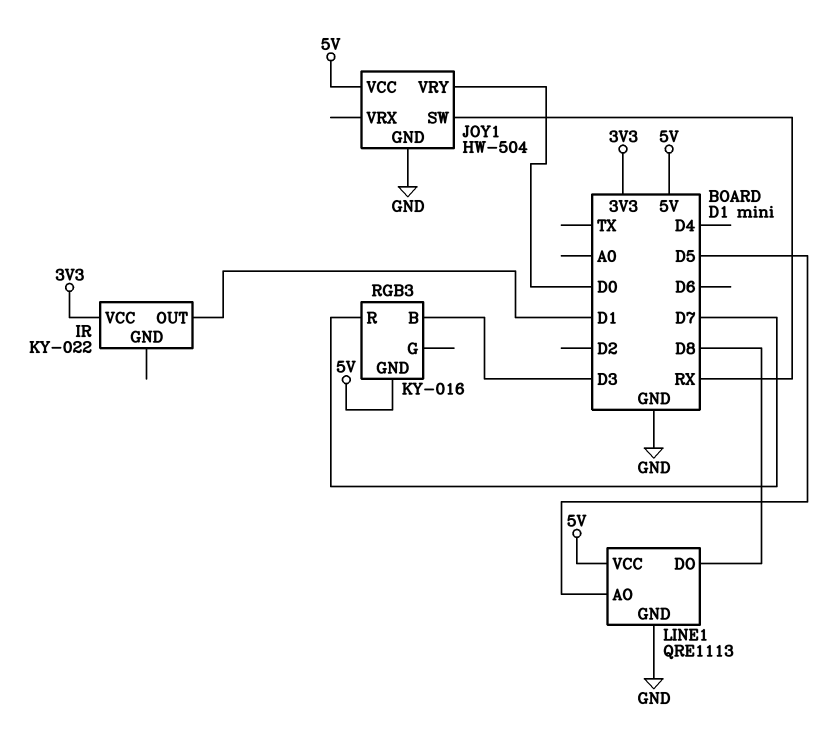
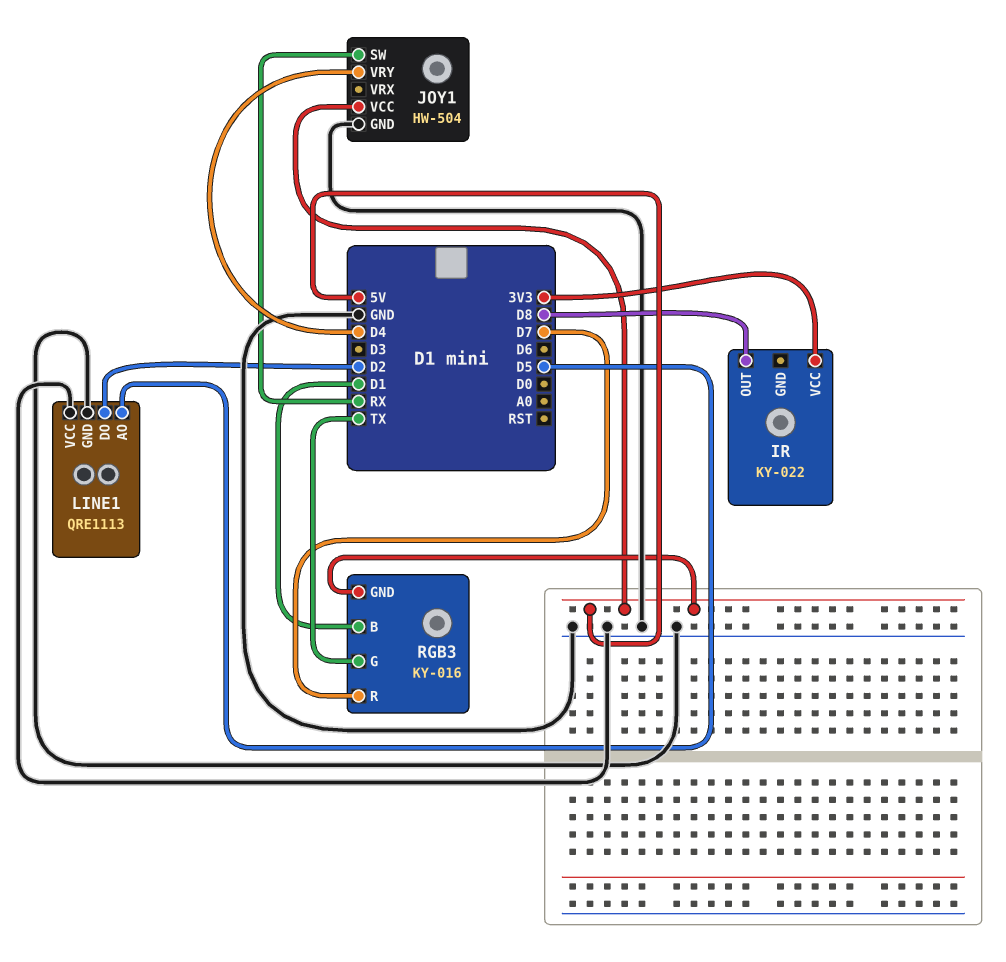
IR pin OUT: D1 -> D8
JOY1 pin VRY: D0 -> D4
LINE1 pin DO: D8 -> D2
LINE1 pin VCC: 5V -> GND
RGB3 pin B: D3 -> D1
RGB3 pin G: none -> TX

